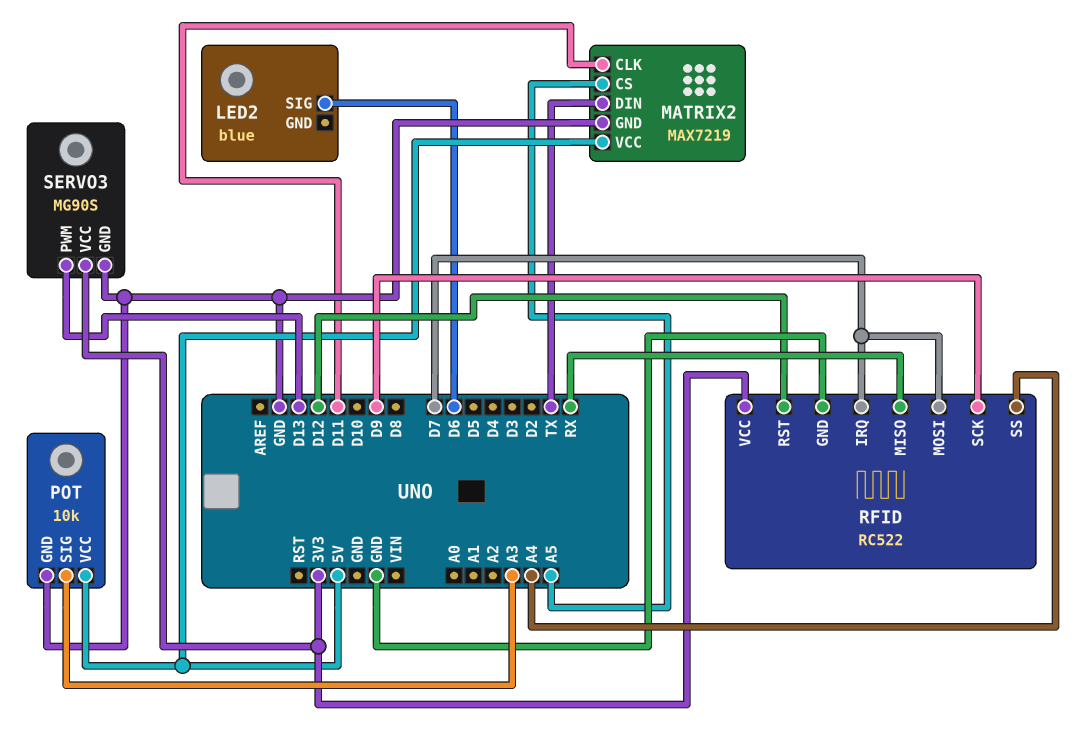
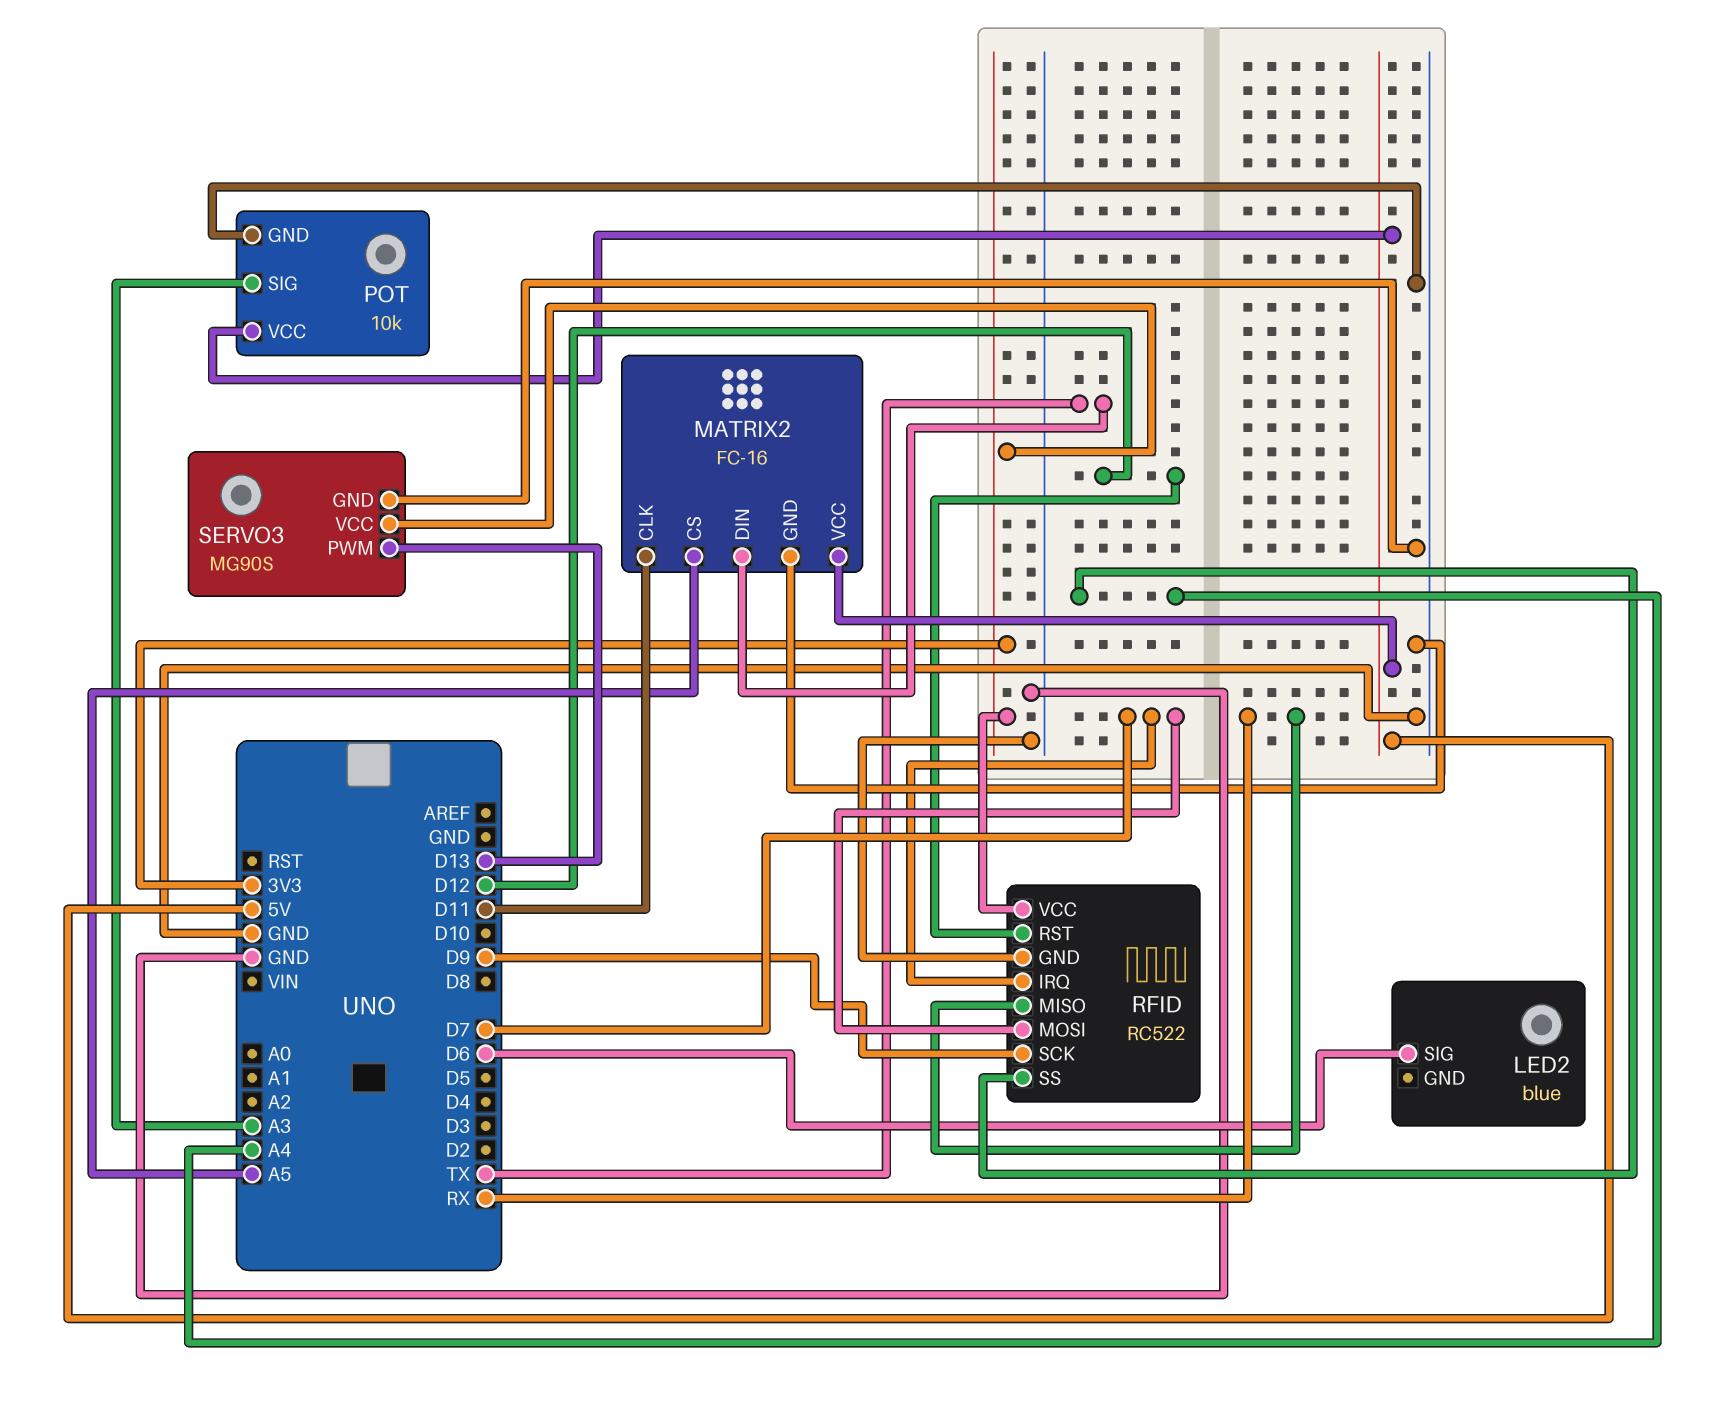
MATRIX2: MAX7219 -> FC-16

